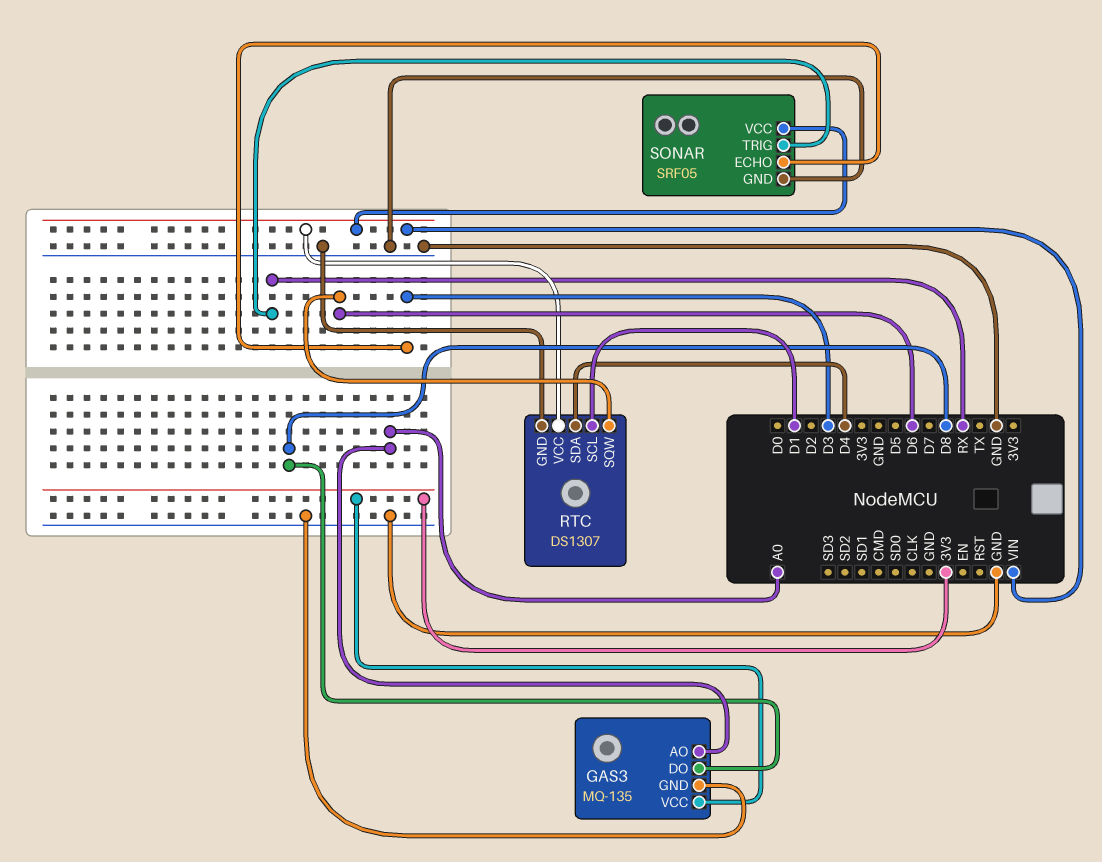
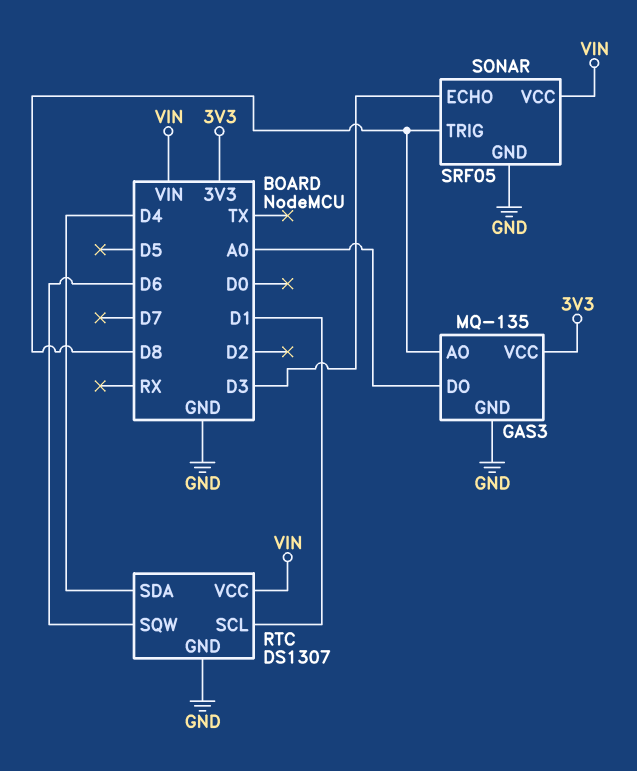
GAS3 pin AO: A0 -> D8
GAS3 pin DO: D8 -> A0
SONAR pin TRIG: RX -> D8

